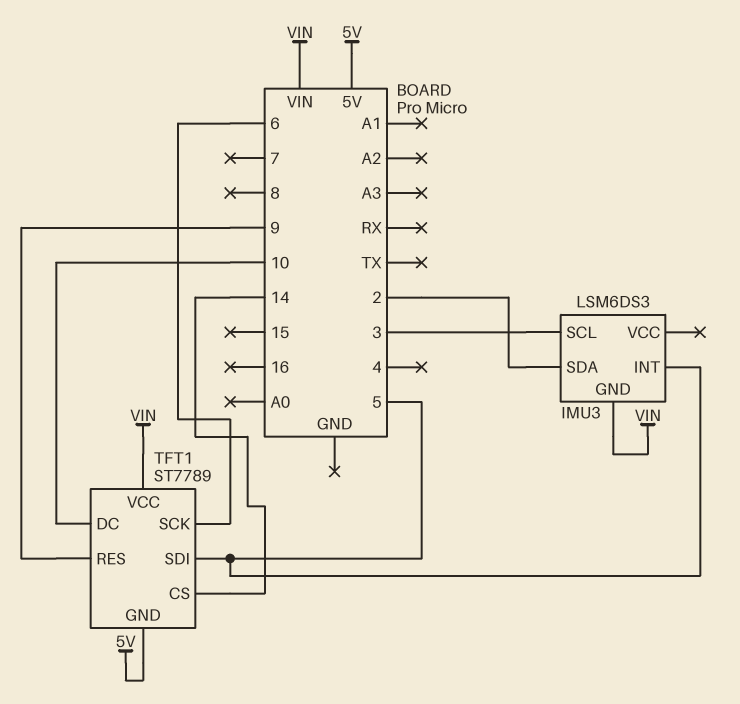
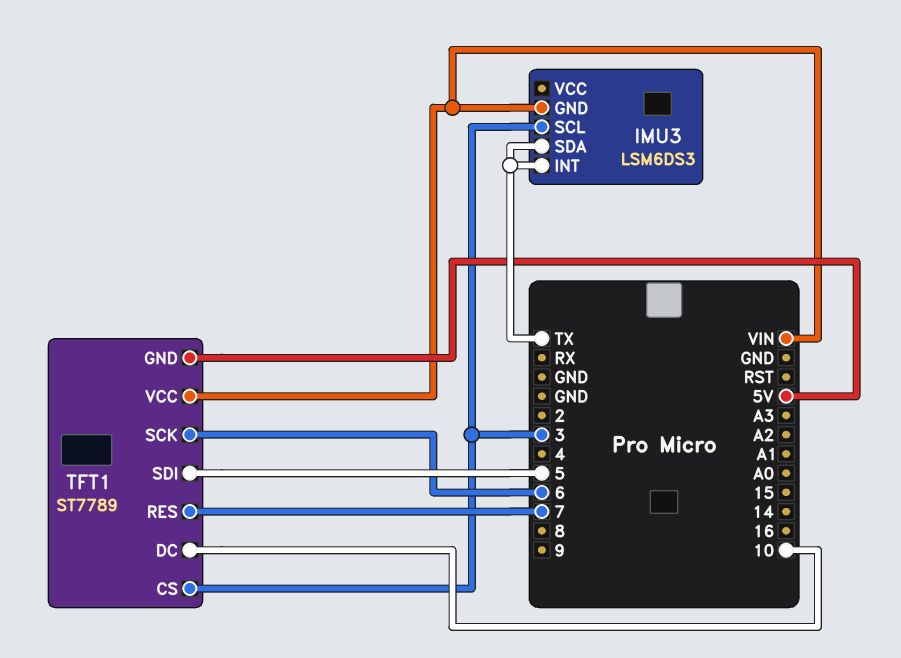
IMU3 pin INT: 5 -> TX
IMU3 pin SDA: 2 -> TX
TFT1 pin CS: 14 -> 3
TFT1 pin RES: 9 -> 7

